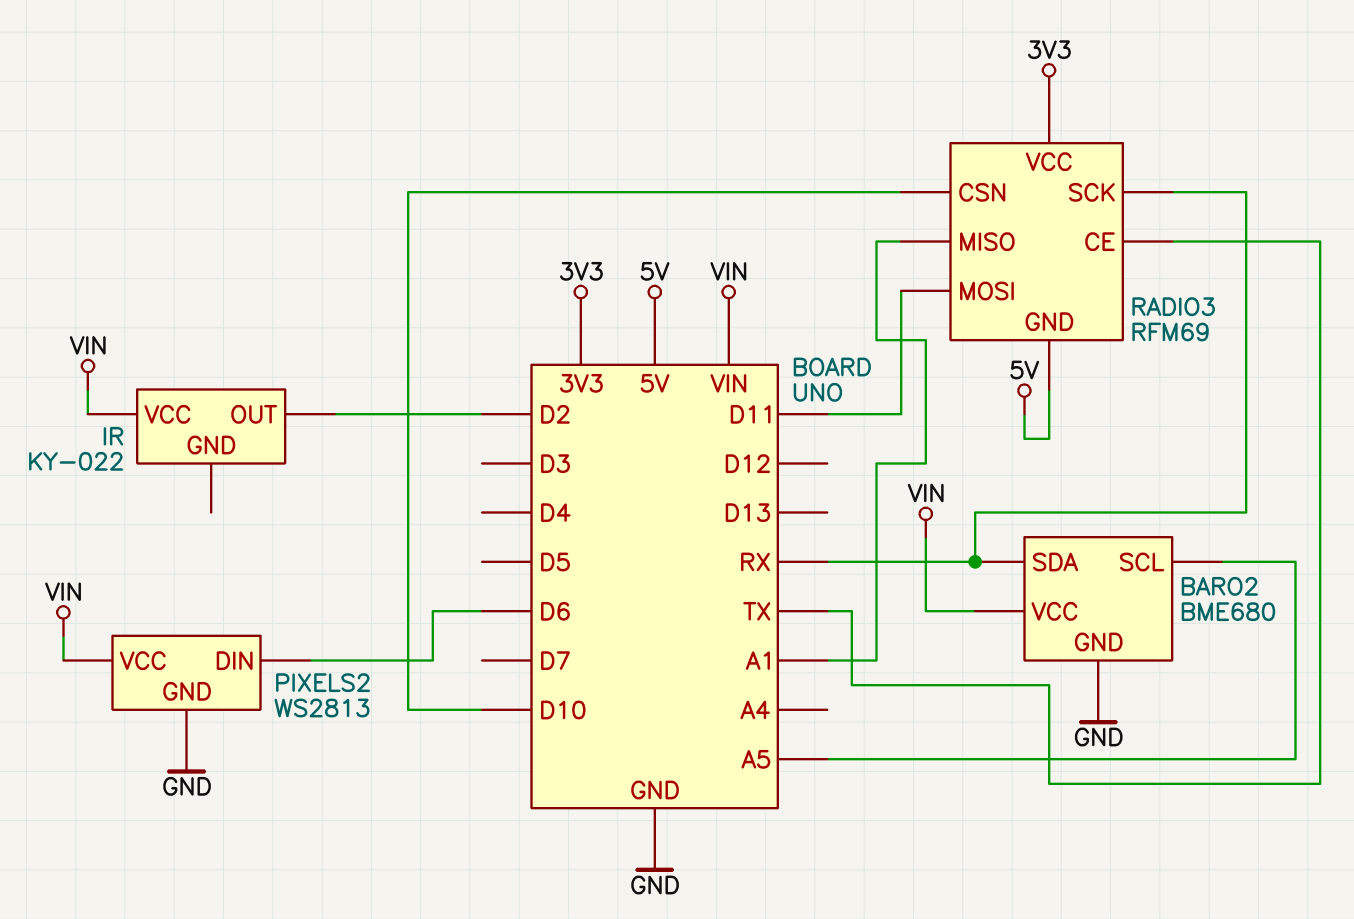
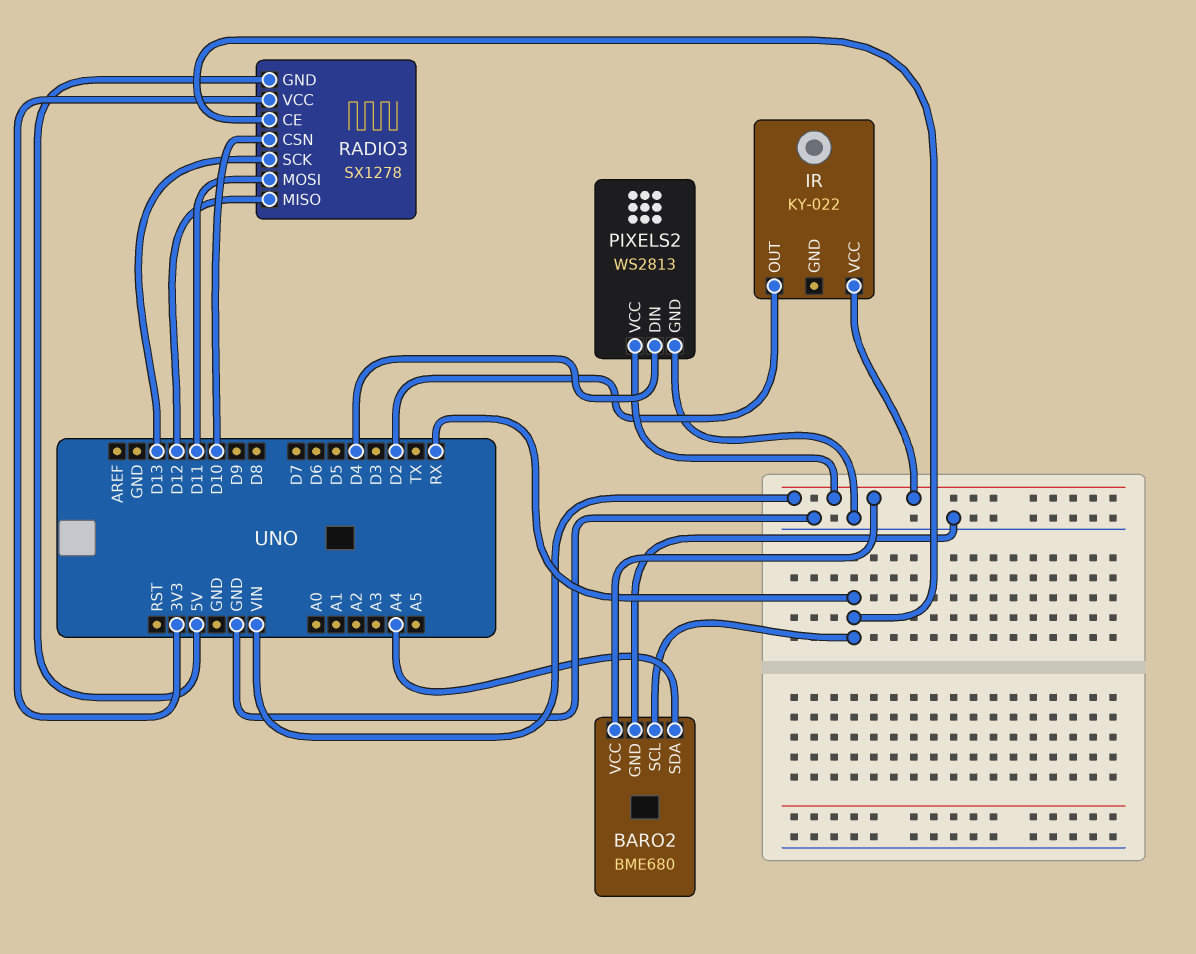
BARO2 pin SCL: A5 -> RX
BARO2 pin SDA: RX -> A4
PIXELS2 pin DIN: D6 -> D4
RADIO3: RFM69 -> SX1278
RADIO3 pin CE: TX -> RX
RADIO3 pin MISO: A1 -> D12
RADIO3 pin SCK: RX -> D13

